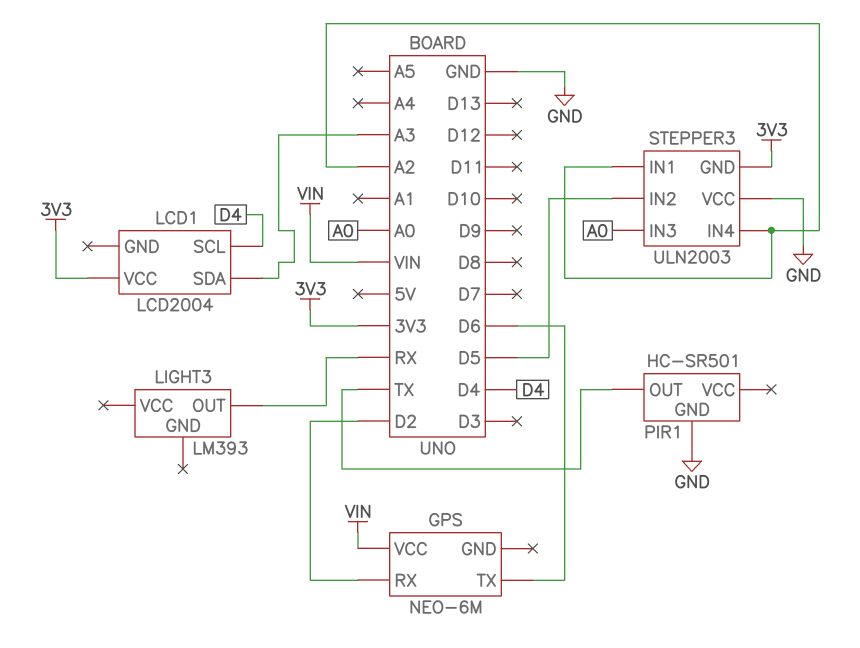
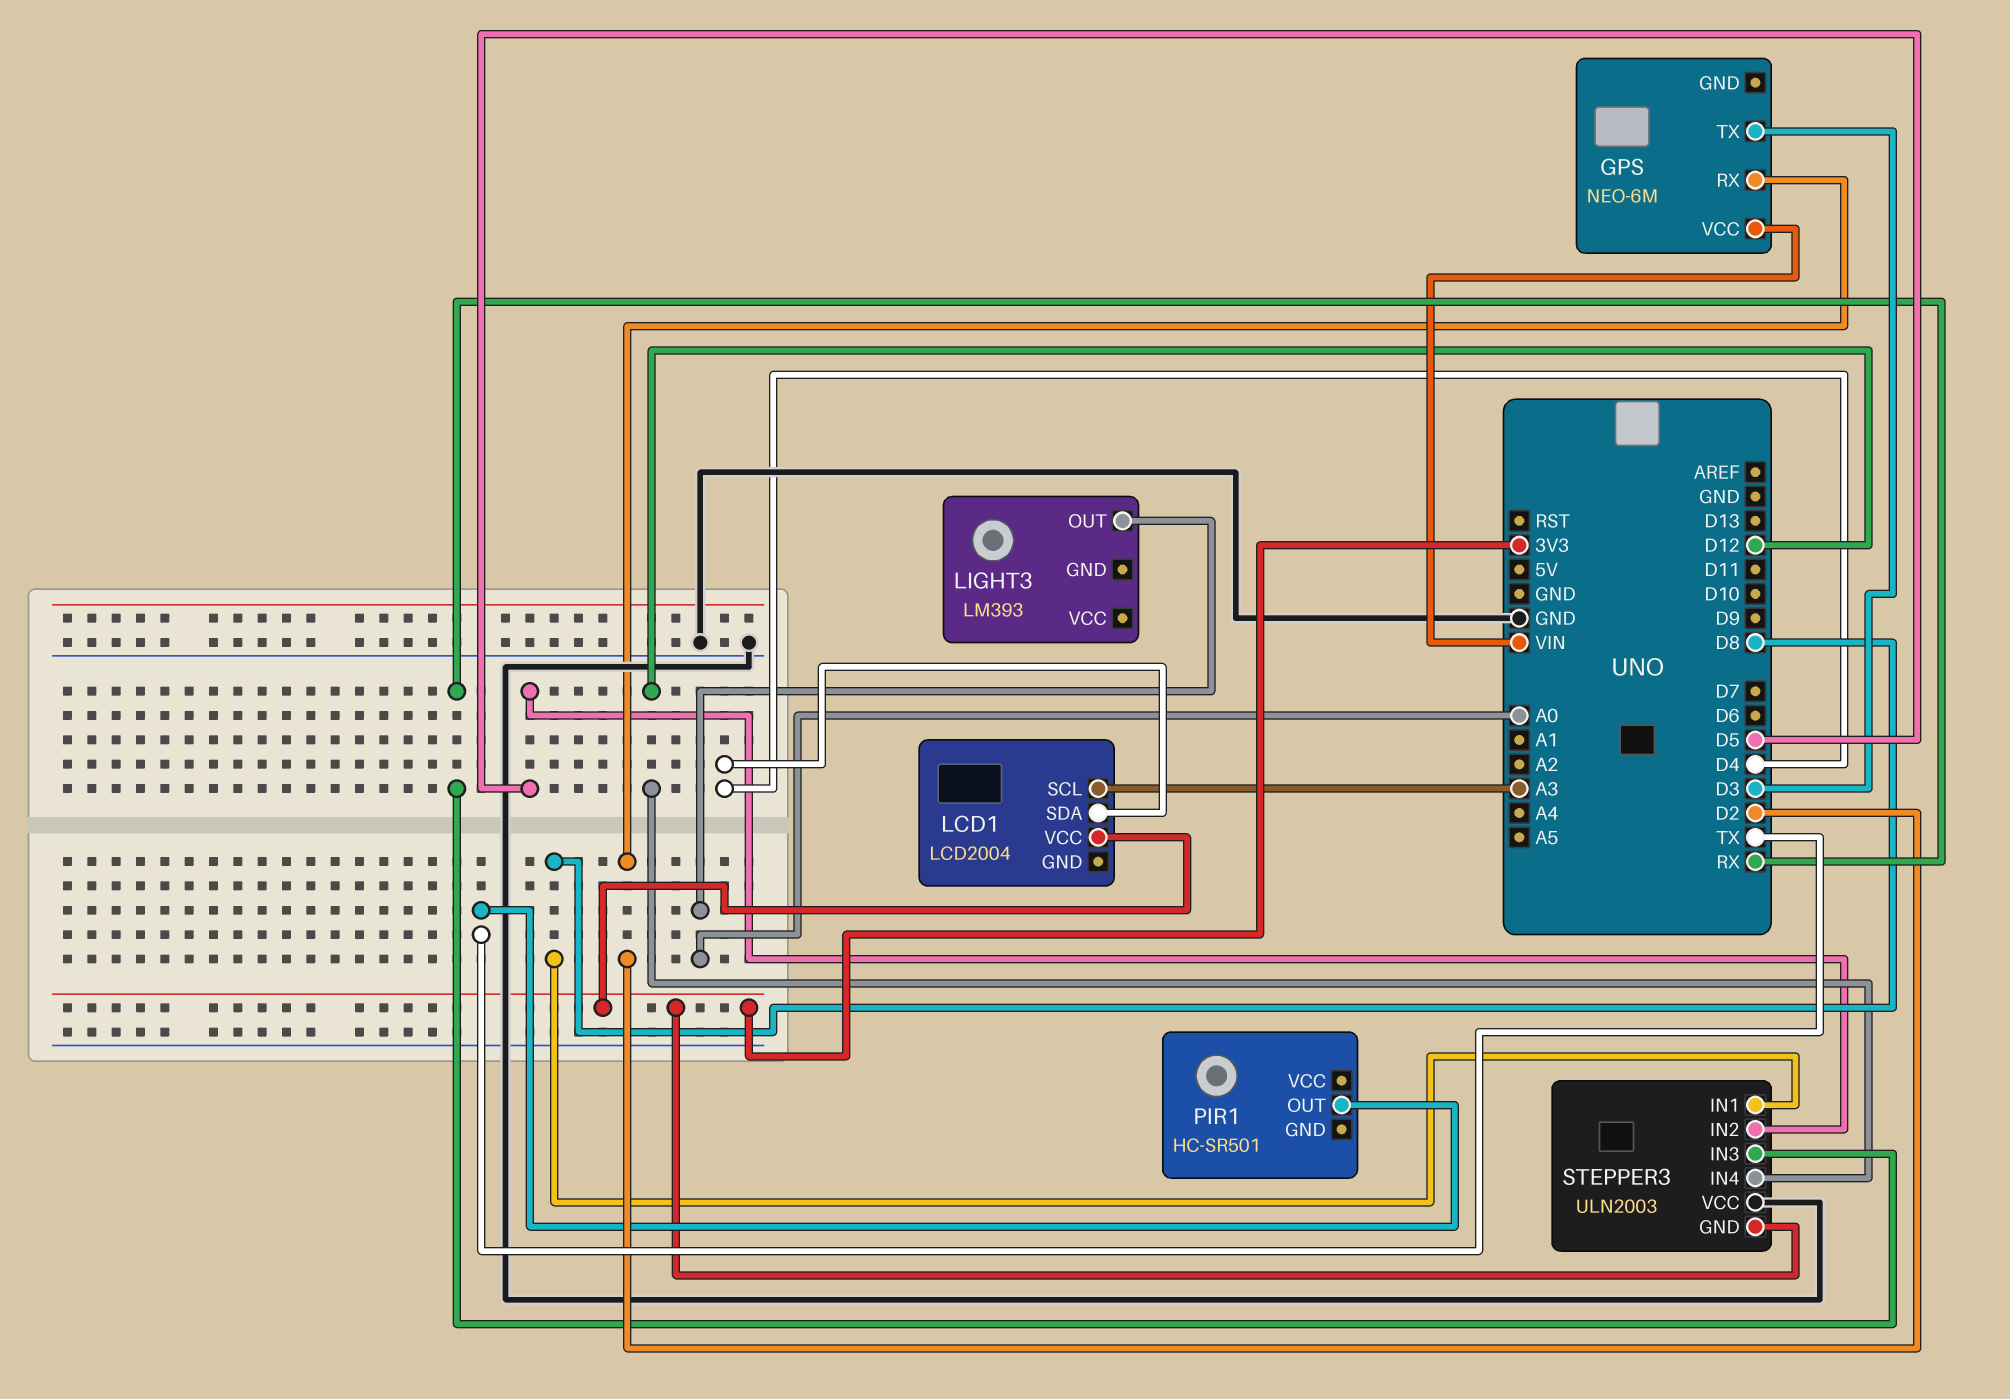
GPS pin TX: D6 -> D3
LCD1 pin SCL: D4 -> A3
LCD1 pin SDA: A3 -> D4
LIGHT3 pin OUT: RX -> A0
PIR1 pin GND: GND -> none
STEPPER3 pin IN1: A2 -> D8
STEPPER3 pin IN3: A0 -> RX
STEPPER3 pin IN4: A2 -> D12

